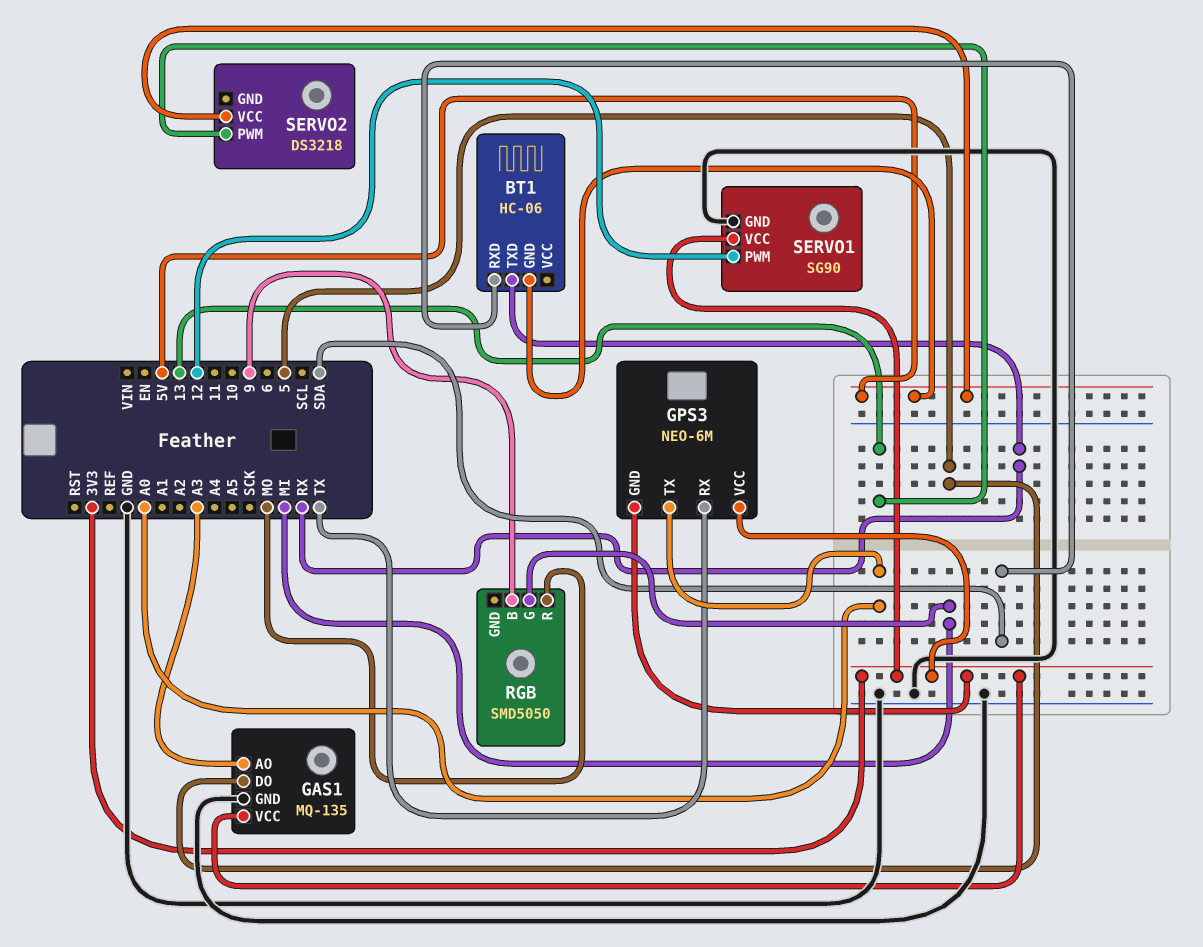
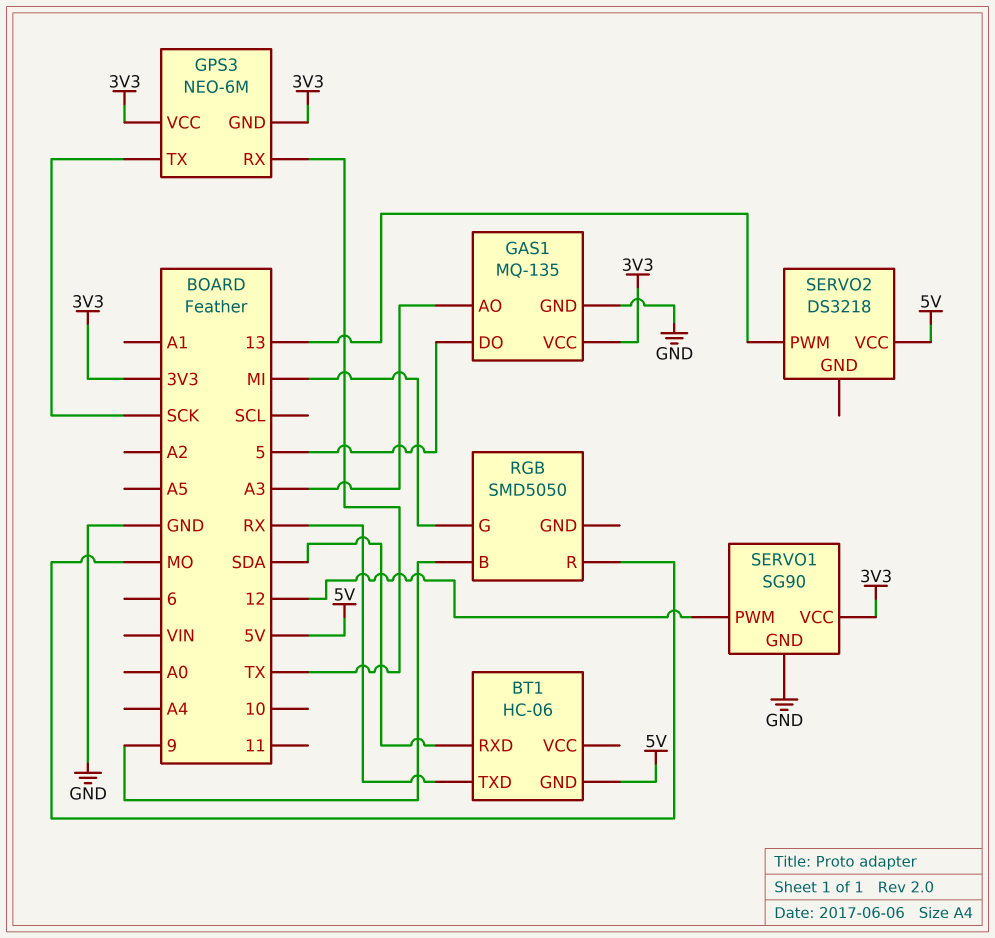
GPS3 pin TX: A0 -> SCK

